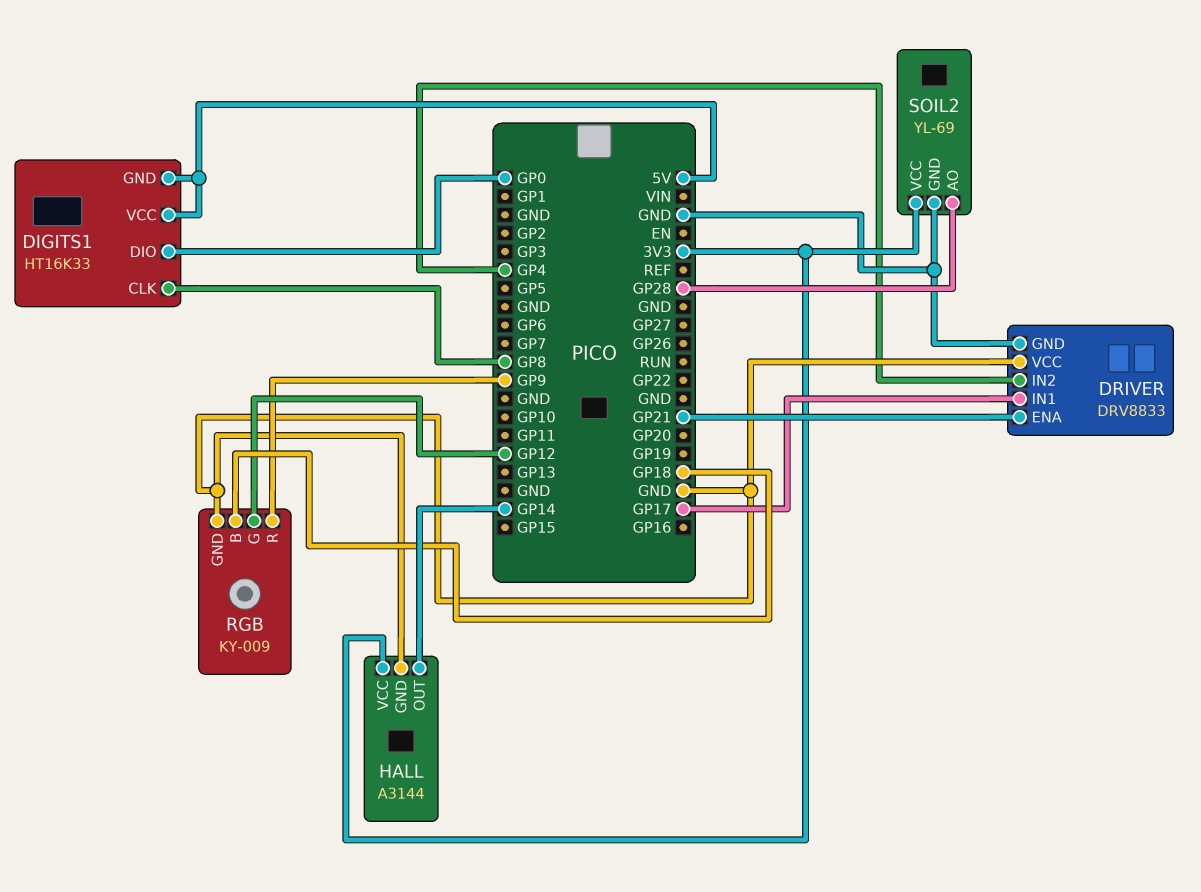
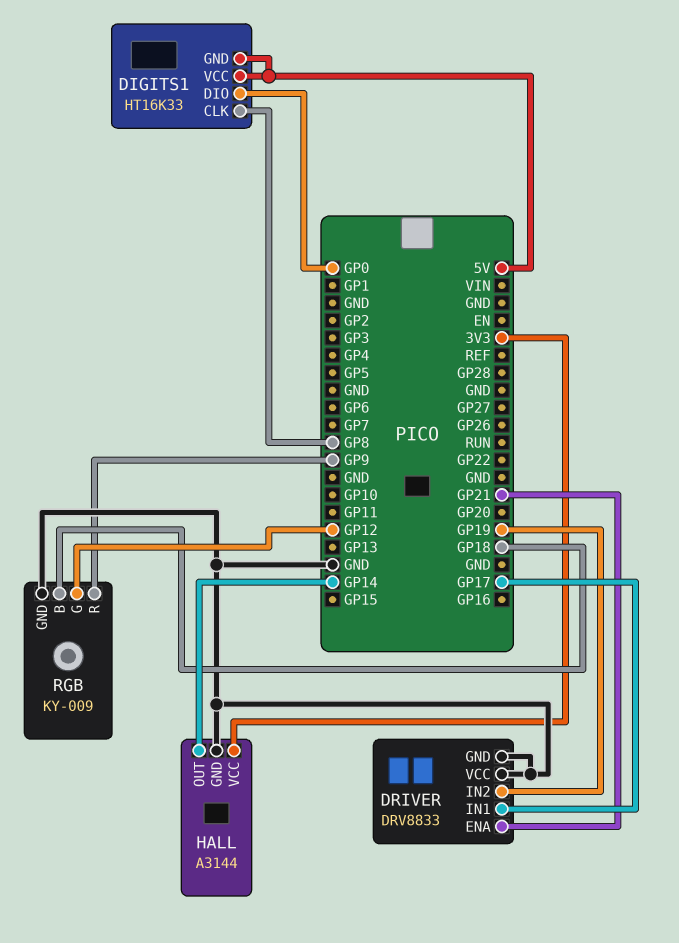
DRIVER pin IN2: GP4 -> GP19
SOIL2: YL-69 -> none
SOIL2 pin AO: GP28 -> none
SOIL2 pin GND: GND -> none
SOIL2 pin VCC: 3V3 -> none

